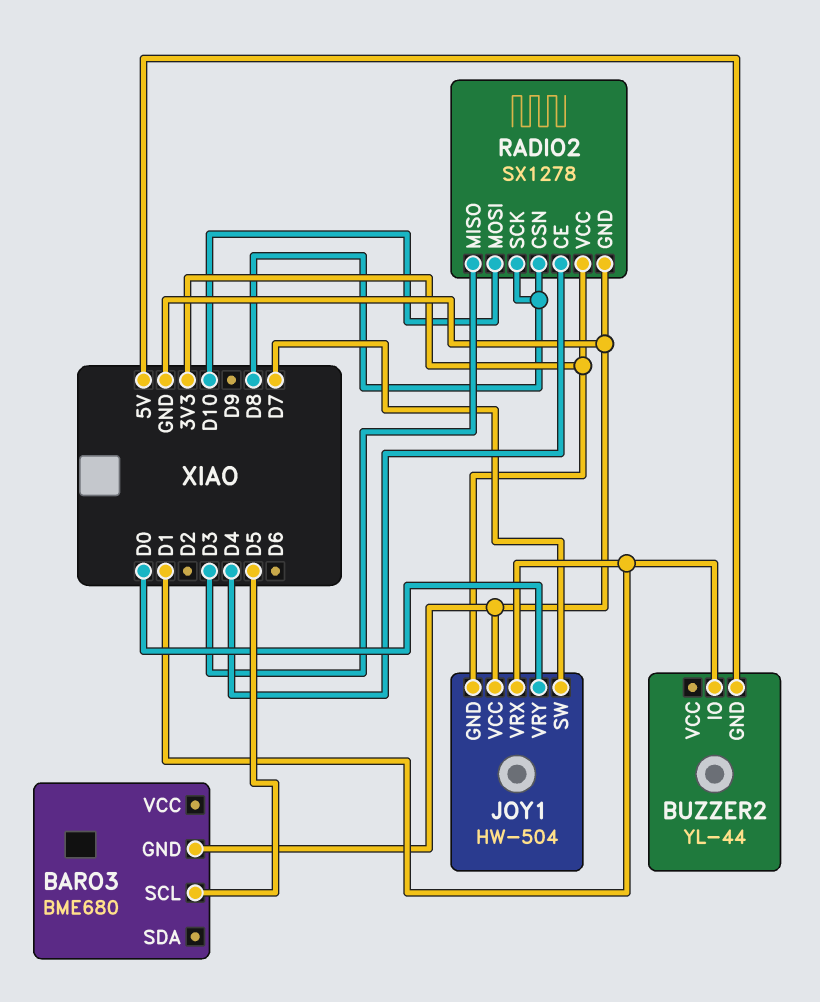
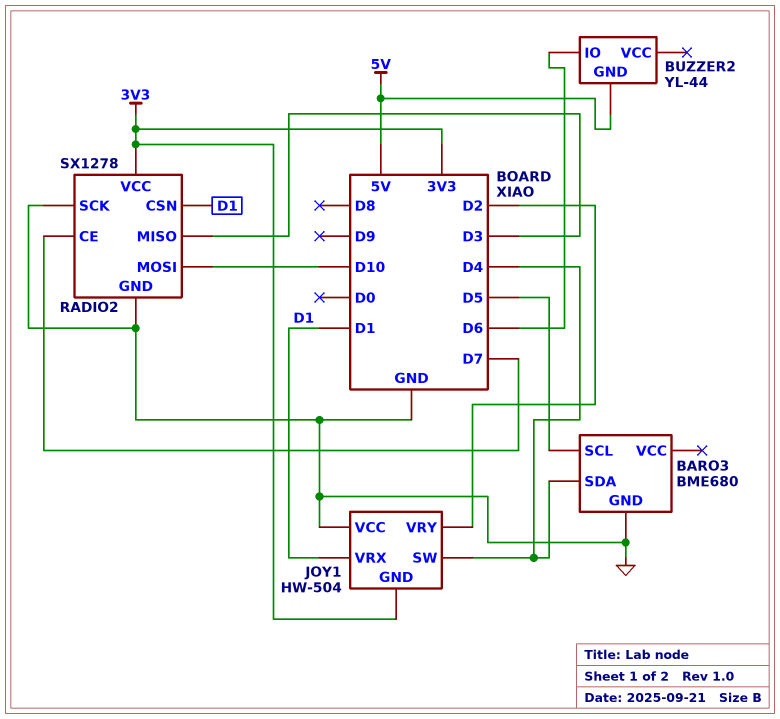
BARO3 pin SDA: none -> D4
BUZZER2 pin IO: D1 -> D6
JOY1 pin SW: D7 -> D4
JOY1 pin VRY: D0 -> D2
RADIO2 pin CE: D4 -> D7
RADIO2 pin CSN: D8 -> D1
RADIO2 pin SCK: D8 -> GND

